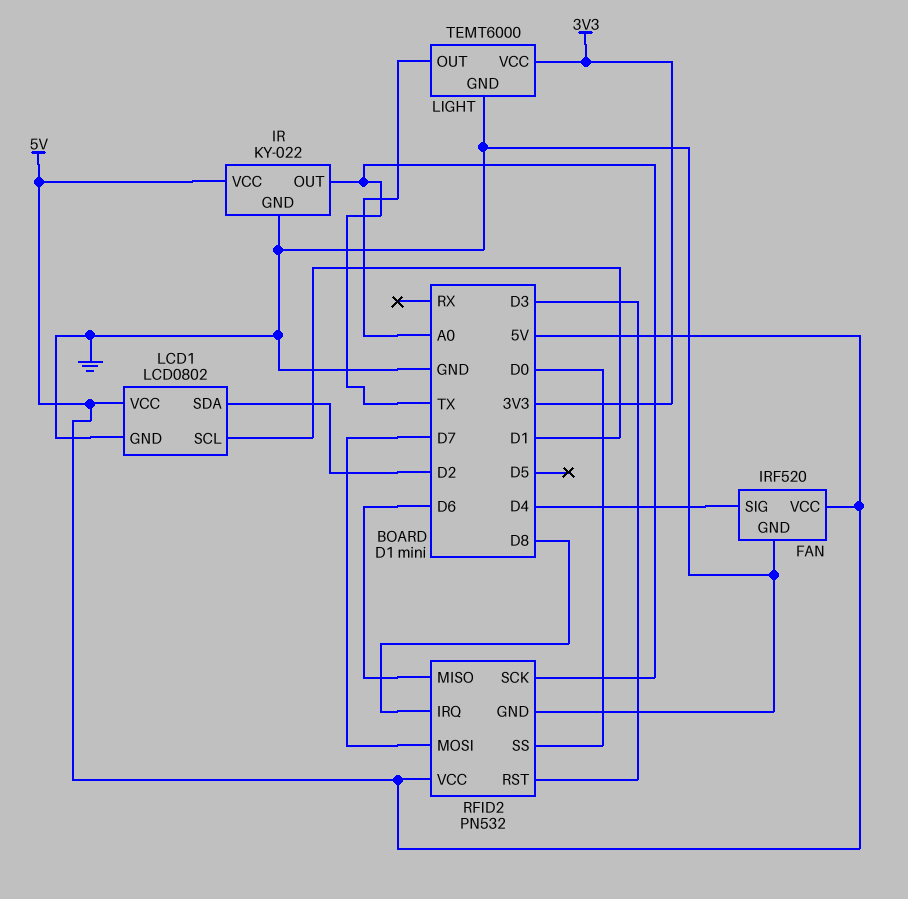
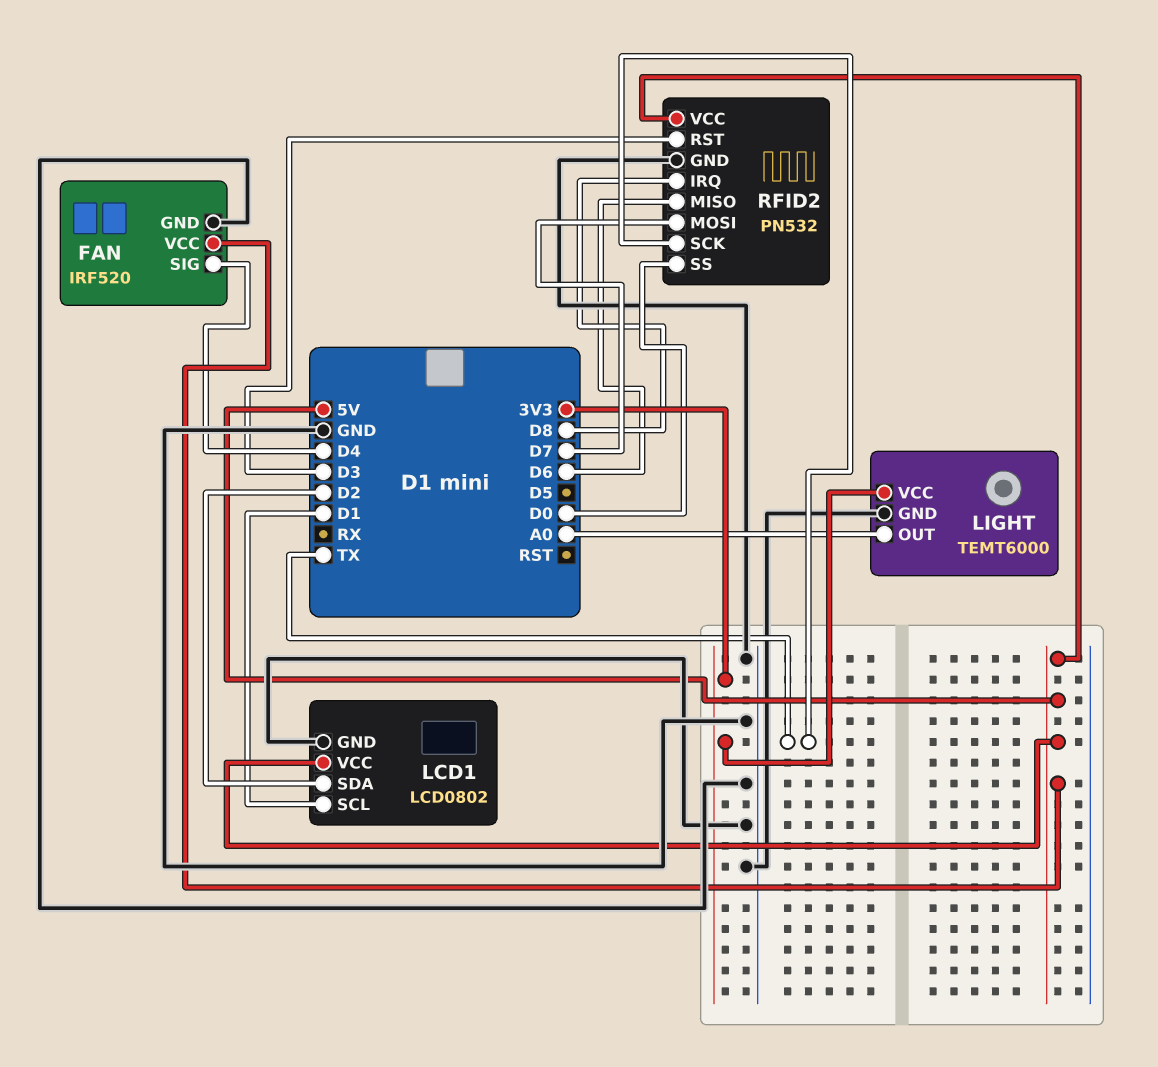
IR: KY-022 -> none
IR pin GND: GND -> none
IR pin OUT: TX -> none
IR pin VCC: 5V -> none

